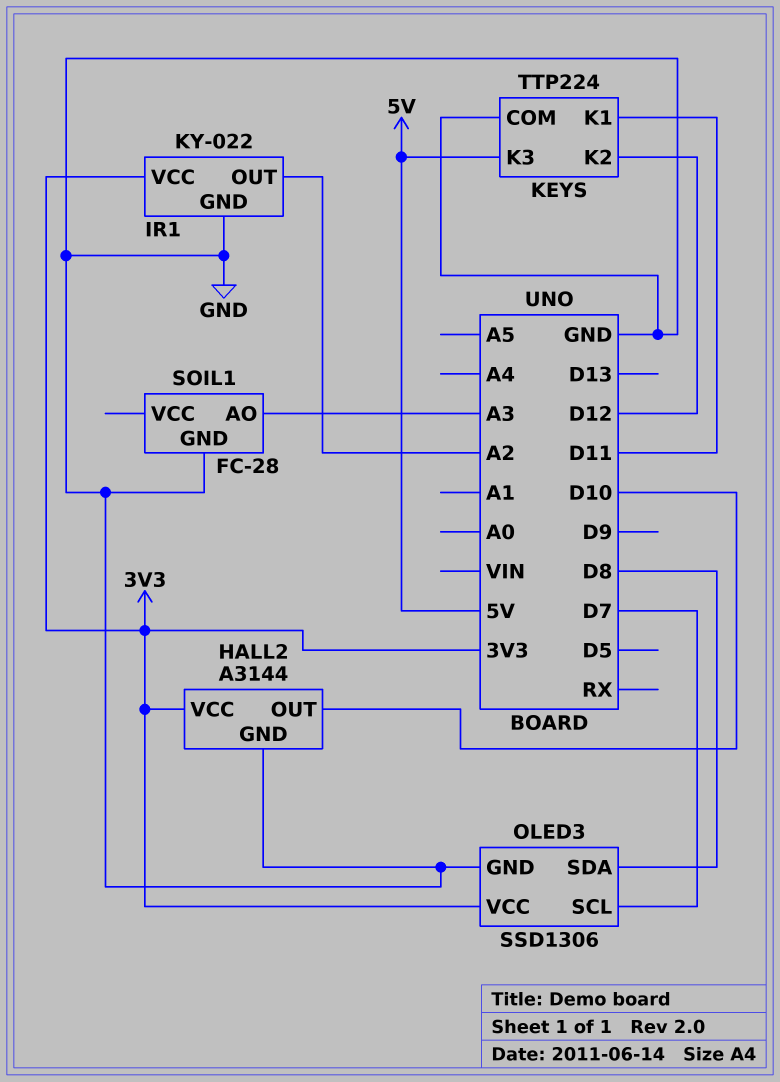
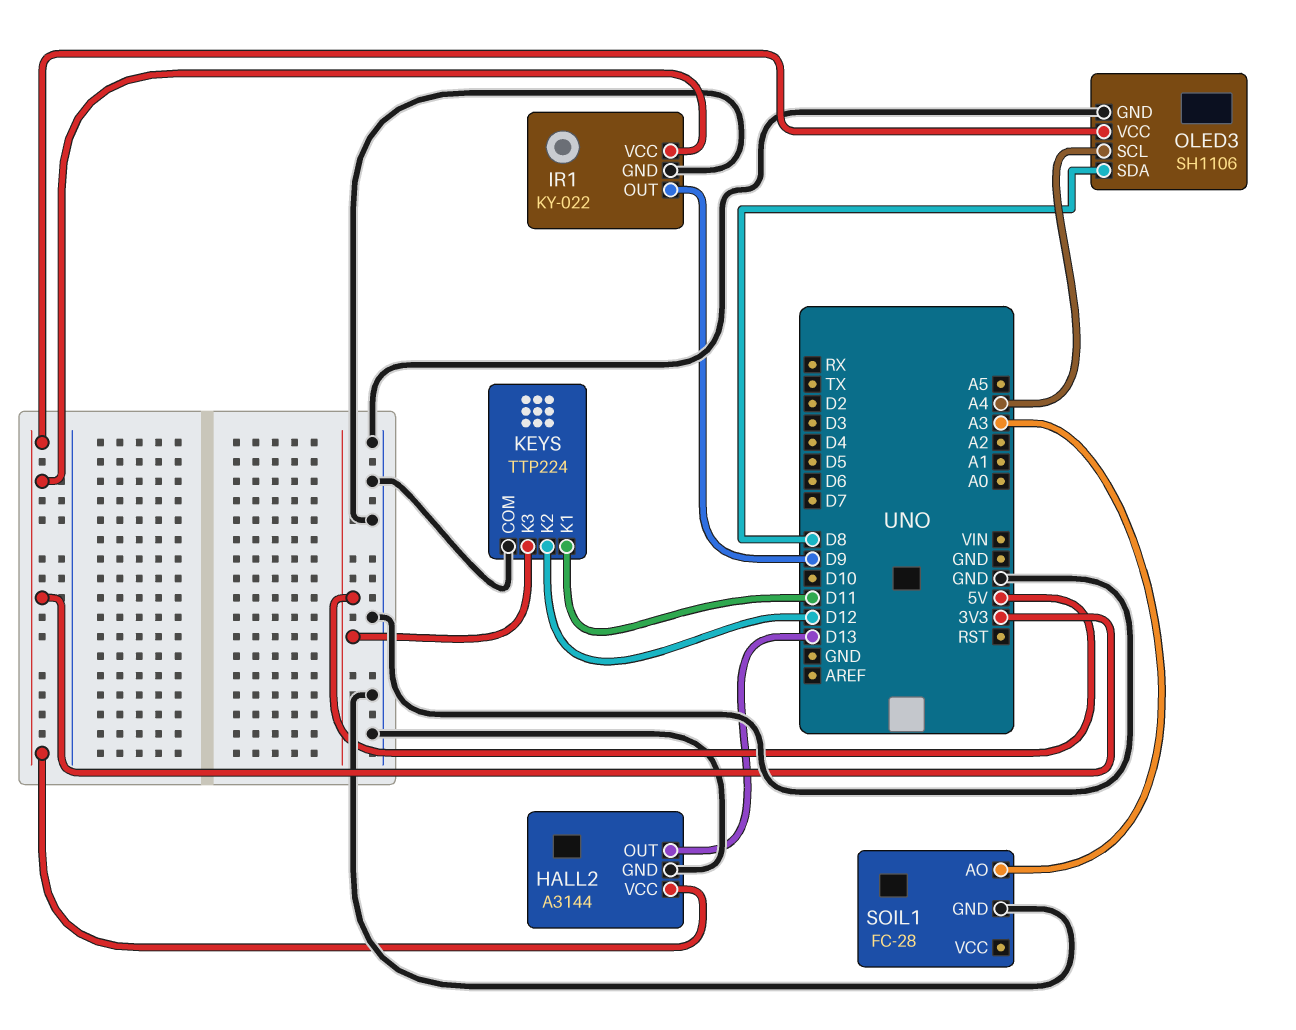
HALL2 pin OUT: D10 -> D13
IR1 pin OUT: A2 -> D9
OLED3: SSD1306 -> SH1106
OLED3 pin SCL: D7 -> A4

